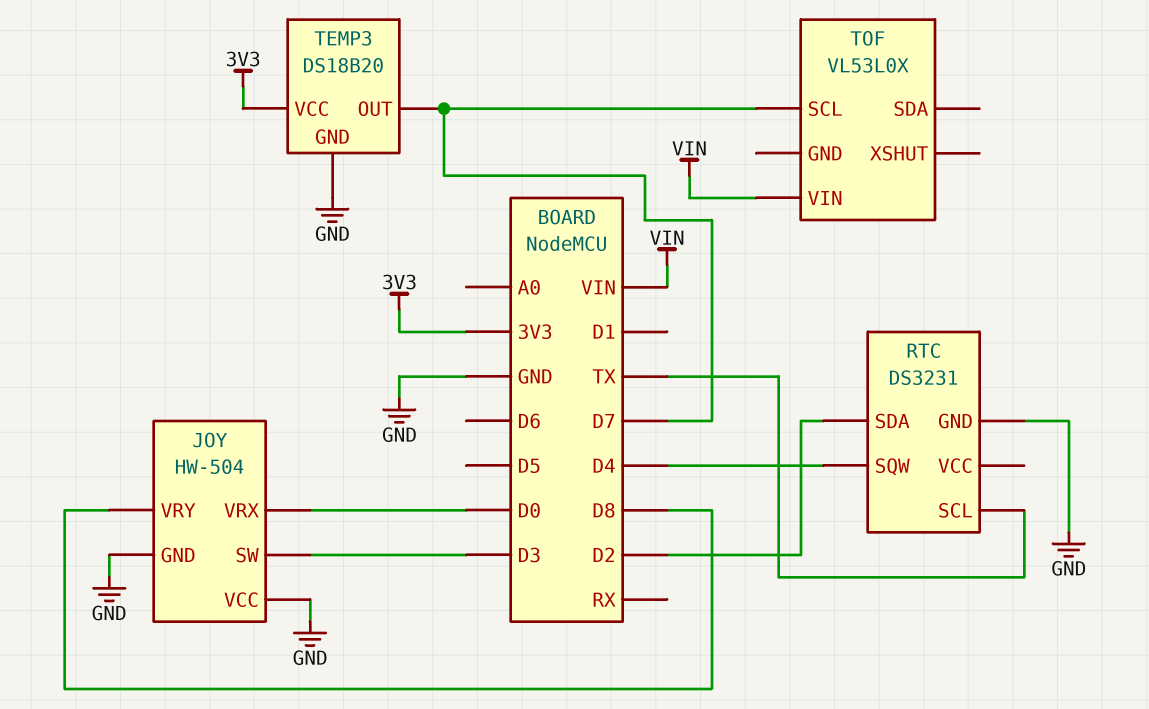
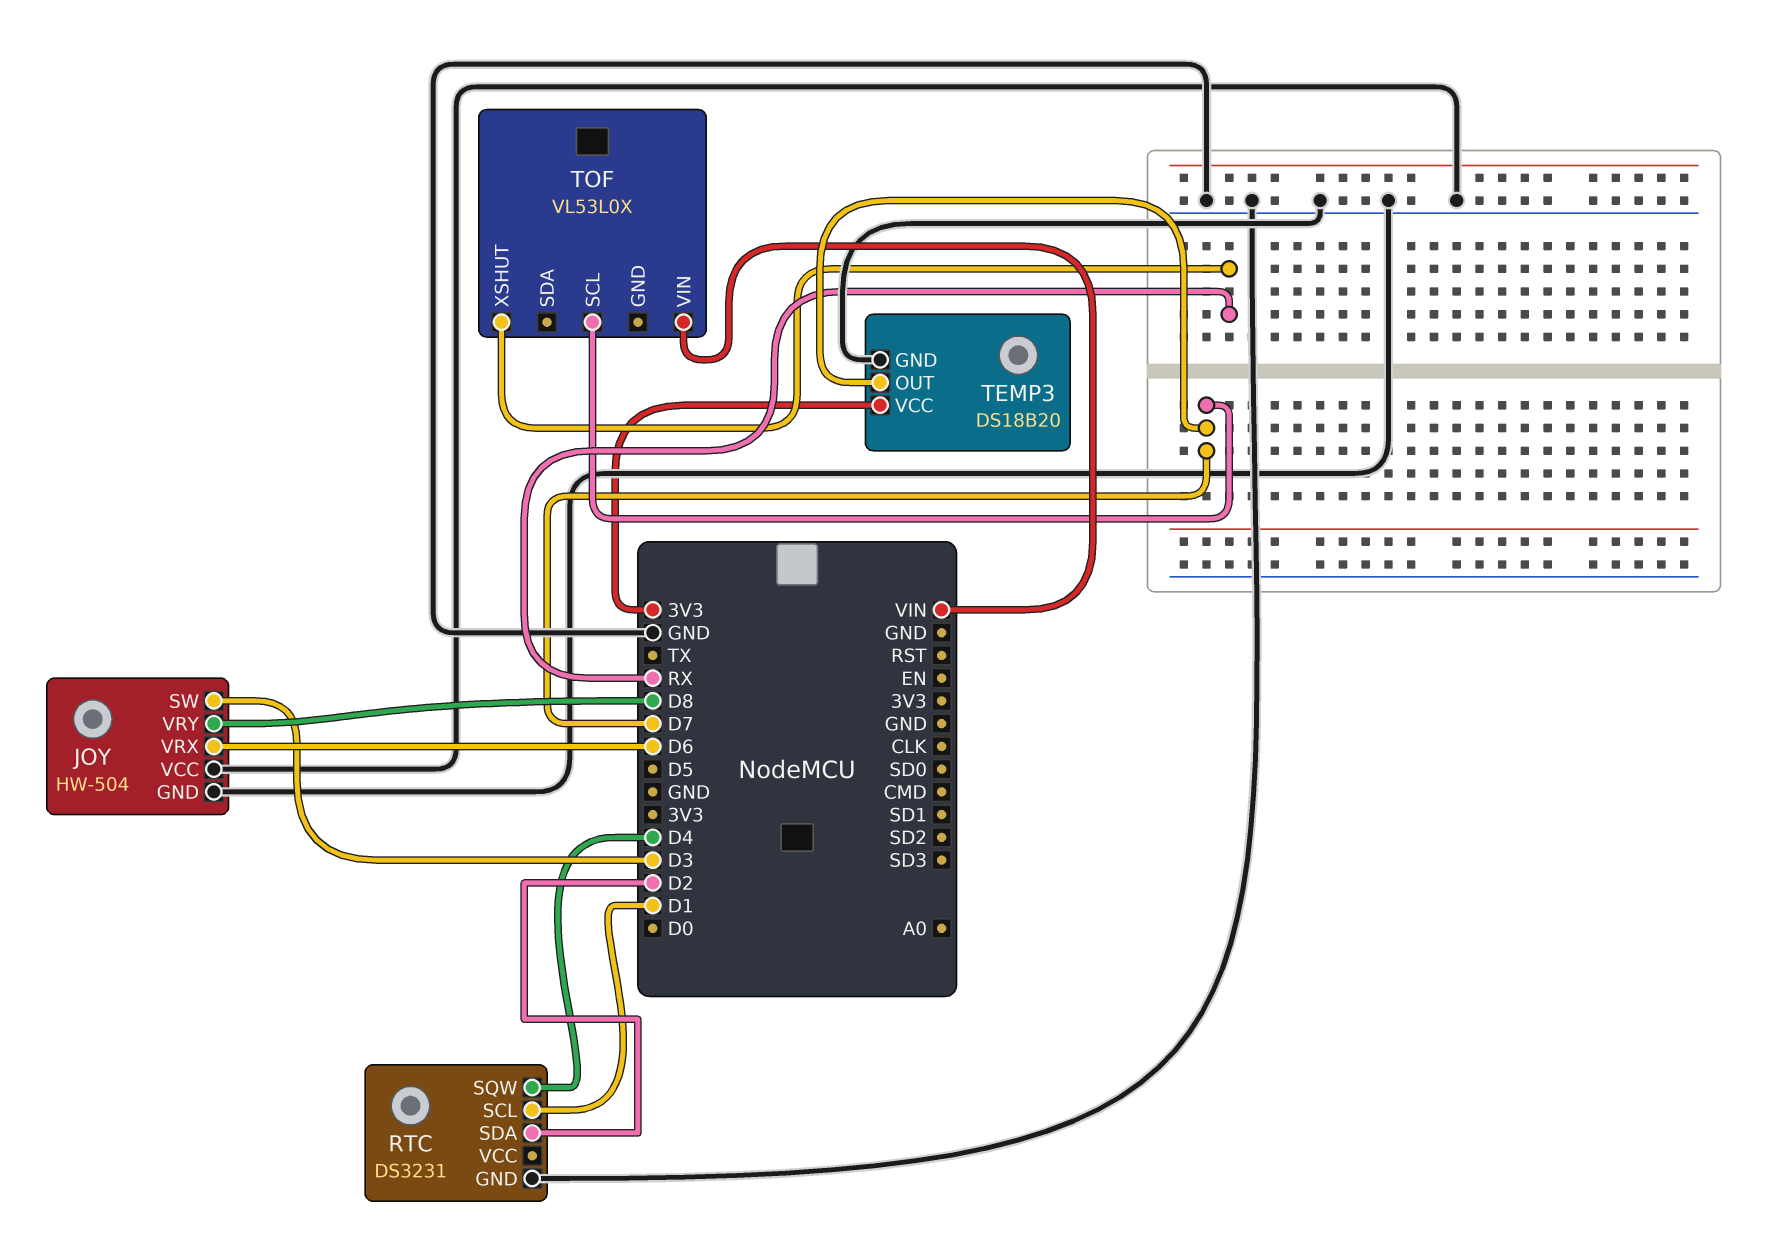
JOY pin VRX: D0 -> D6
RTC pin SCL: TX -> D1
TOF pin XSHUT: none -> RX

